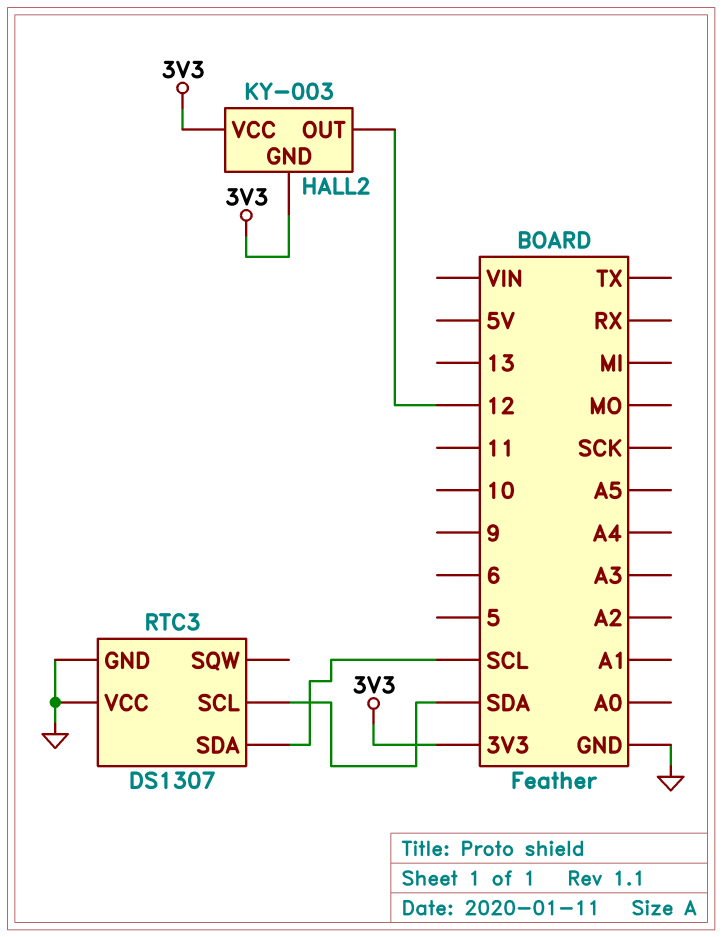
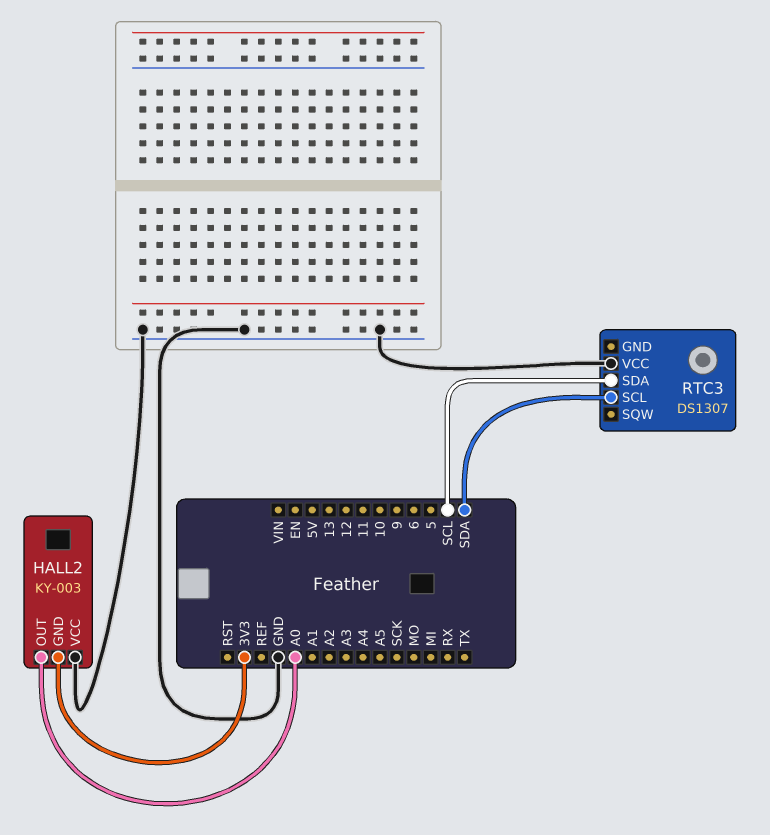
HALL2 pin OUT: 12 -> A0
HALL2 pin VCC: 3V3 -> GND
RTC3 pin GND: GND -> none

